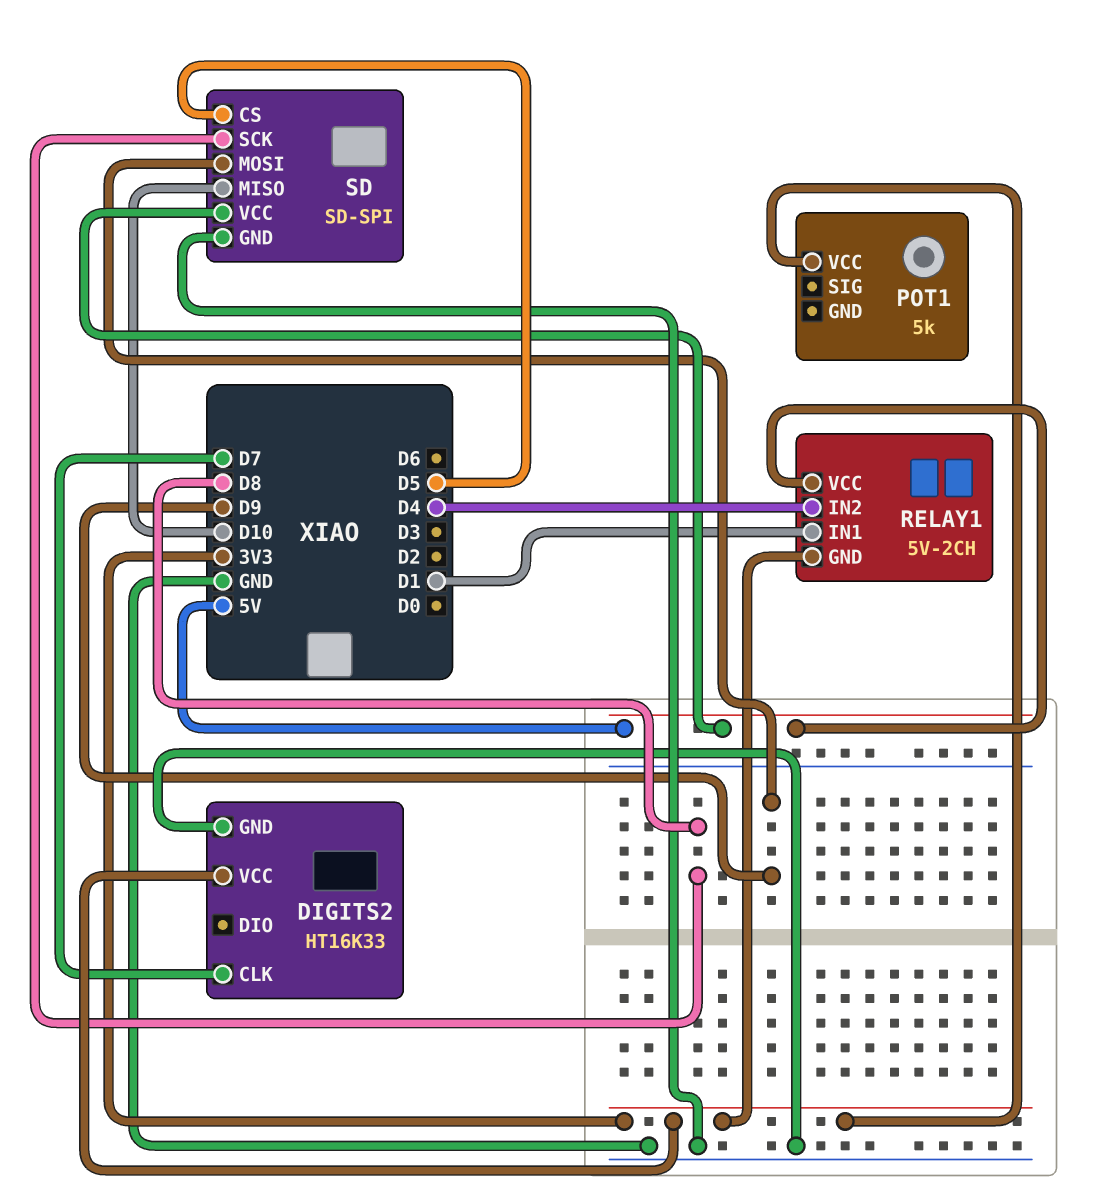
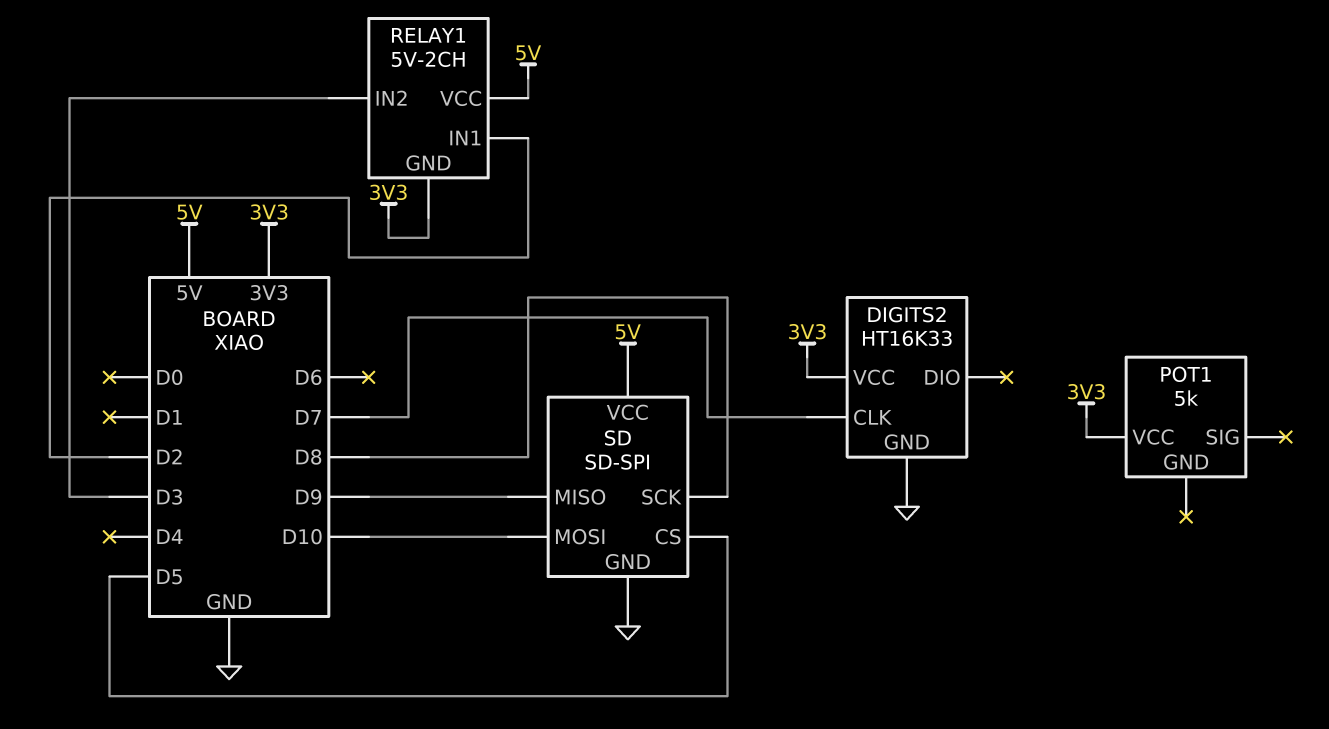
RELAY1 pin IN1: D1 -> D2
RELAY1 pin IN2: D4 -> D3
SD pin MISO: D10 -> D9
SD pin MOSI: D9 -> D10

